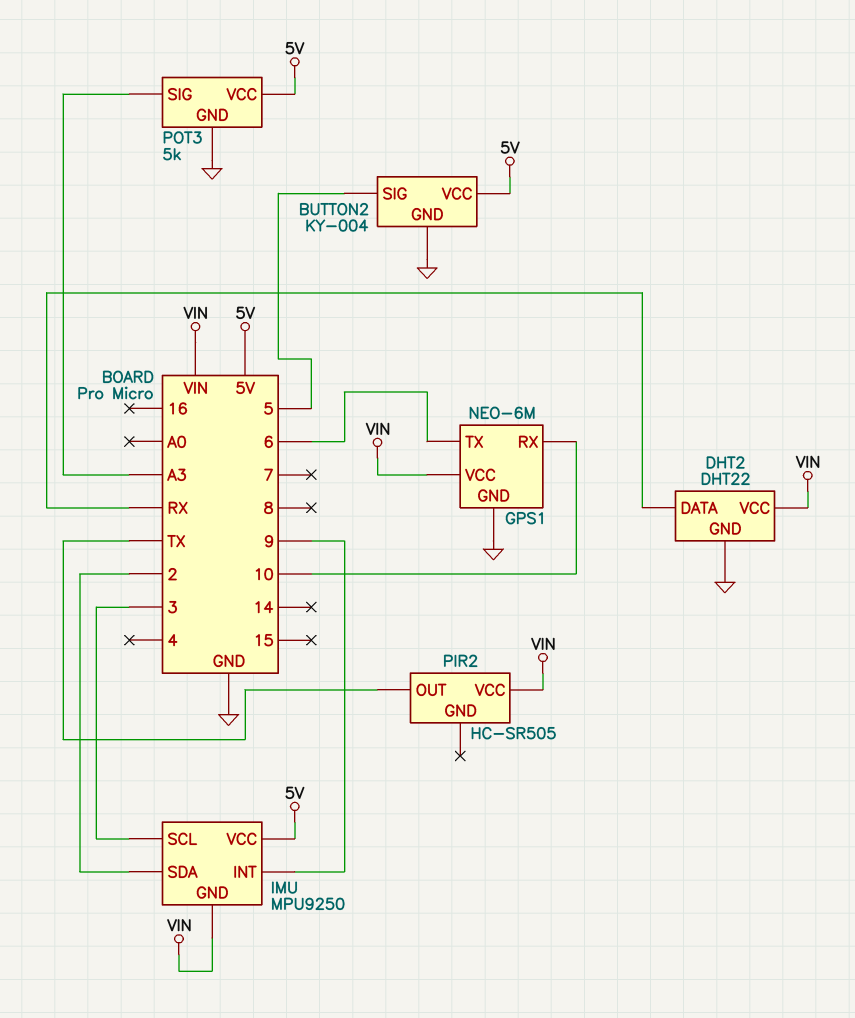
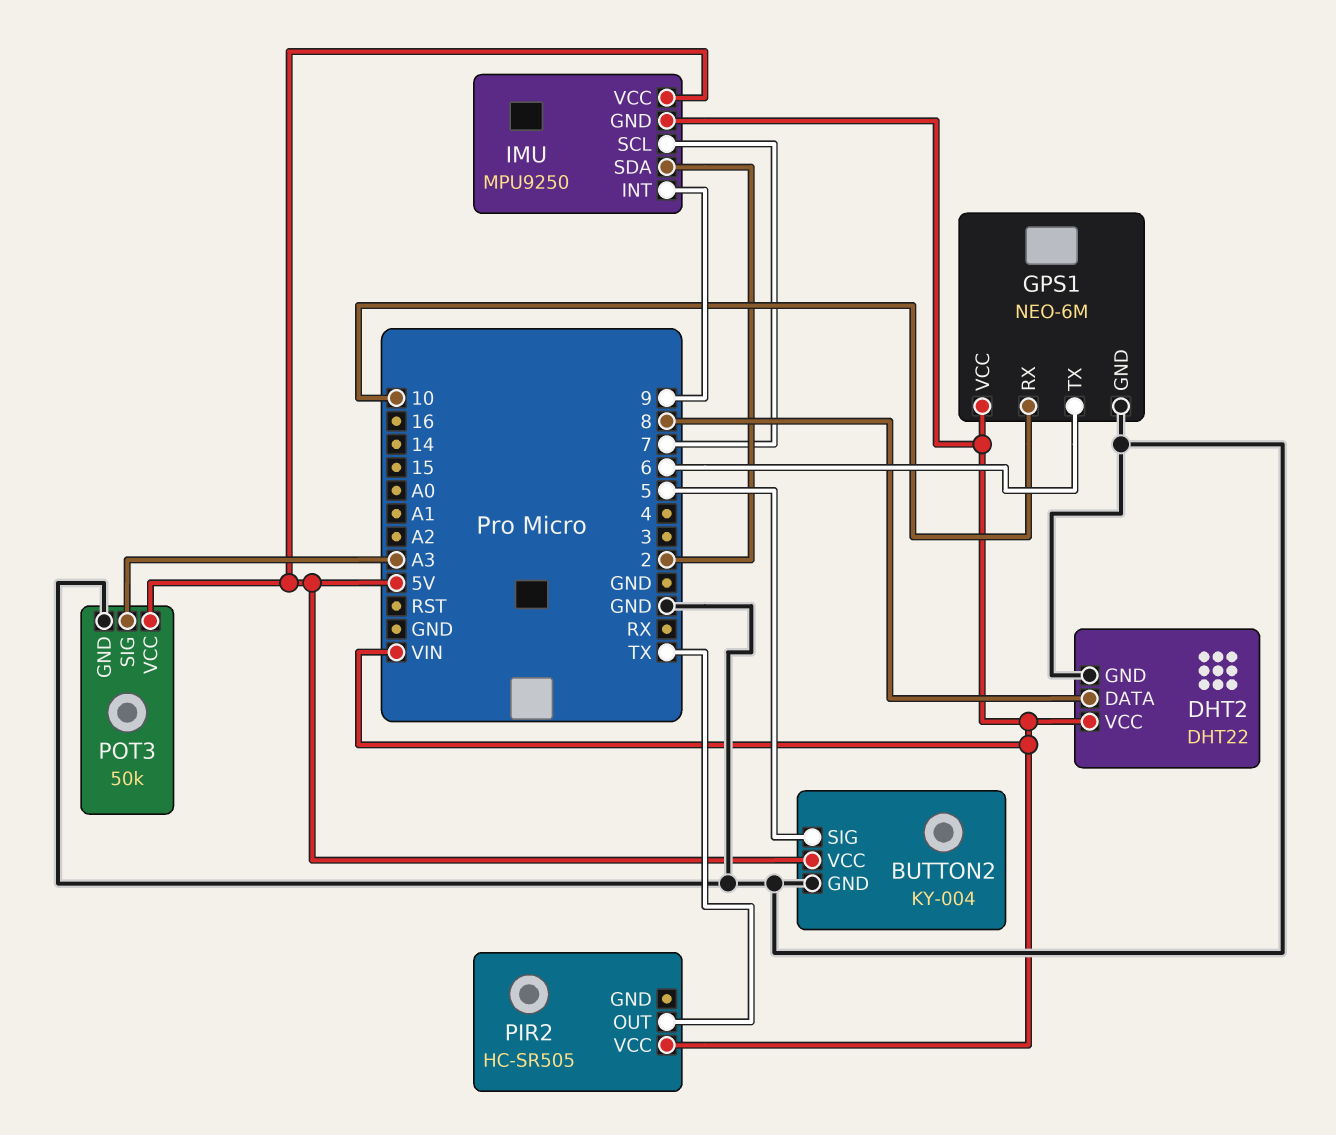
DHT2 pin DATA: RX -> 8
IMU pin SCL: 3 -> 7
POT3: 5k -> 50k

